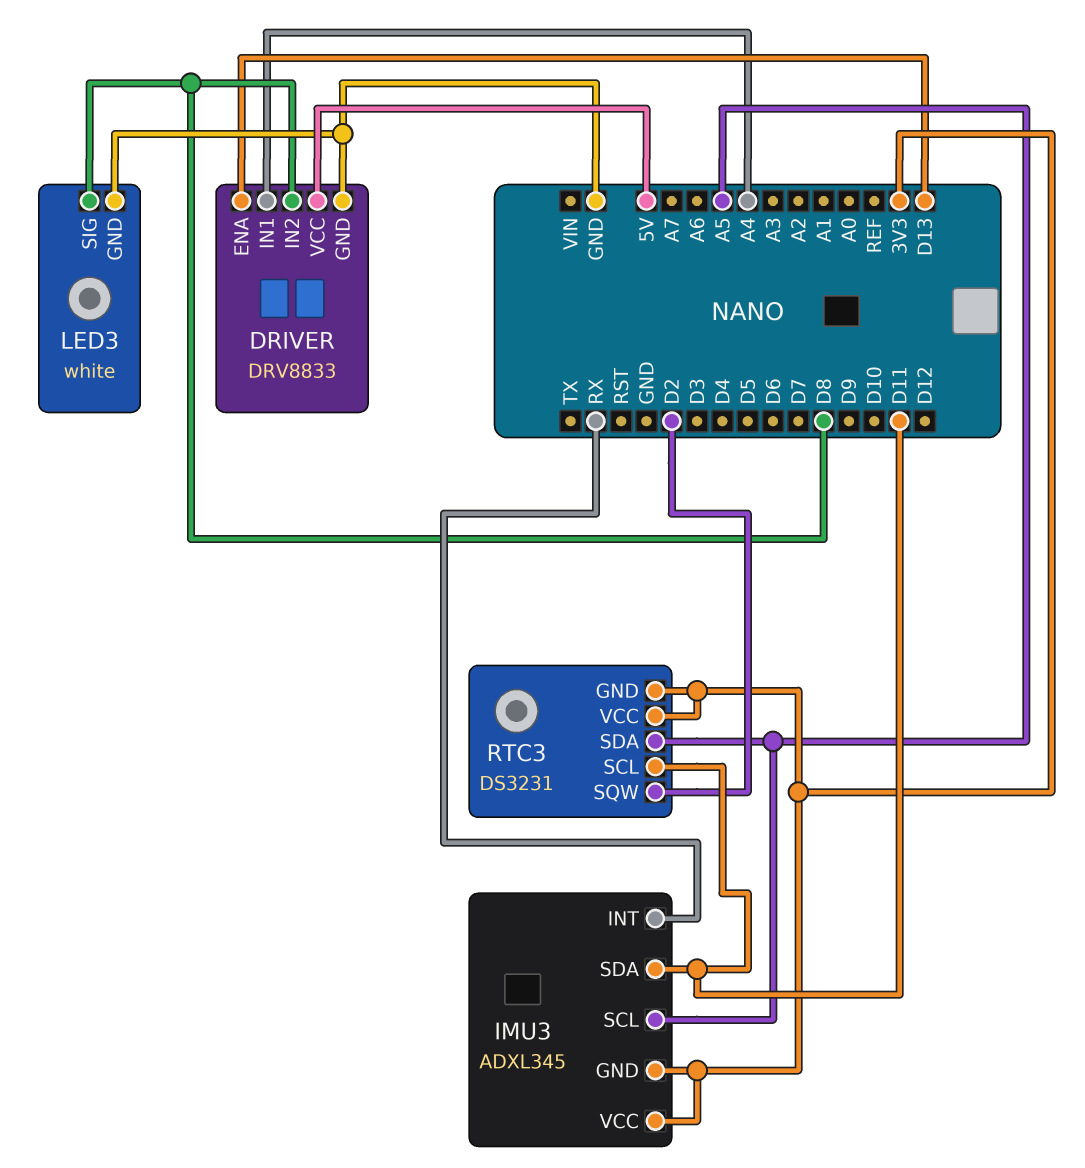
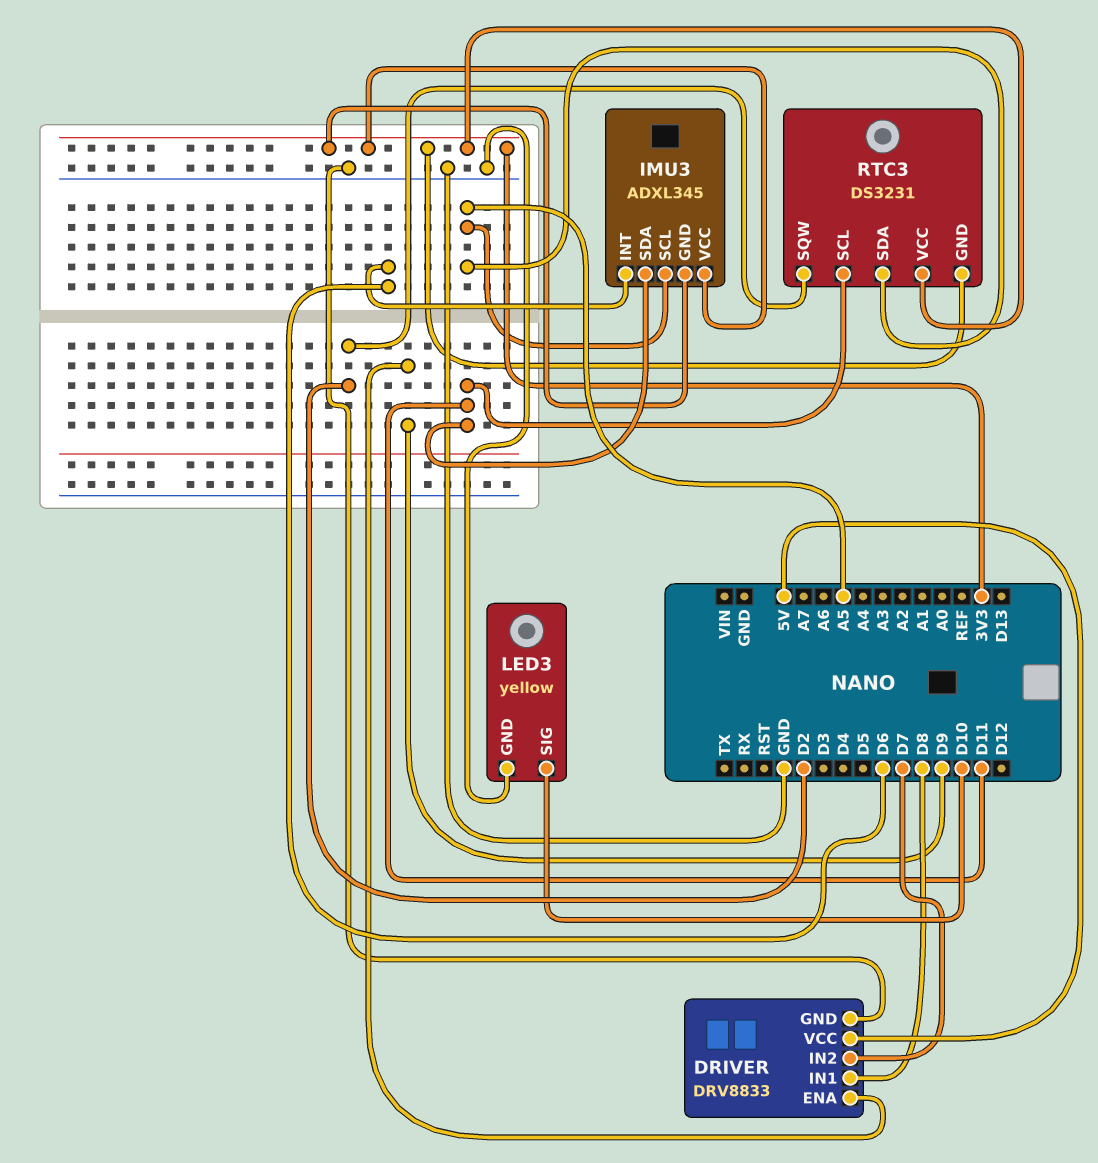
DRIVER pin ENA: D13 -> D9
DRIVER pin IN1: A4 -> D8
DRIVER pin IN2: D8 -> D7
IMU3 pin INT: RX -> D6
LED3: white -> yellow
LED3 pin SIG: D8 -> D10

